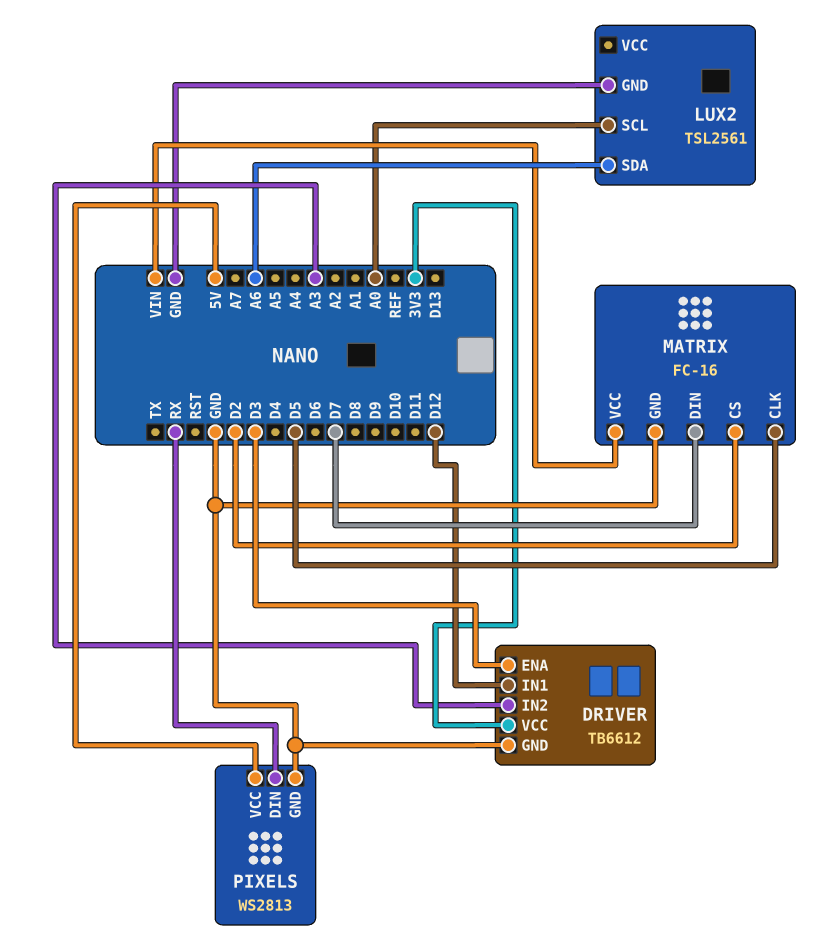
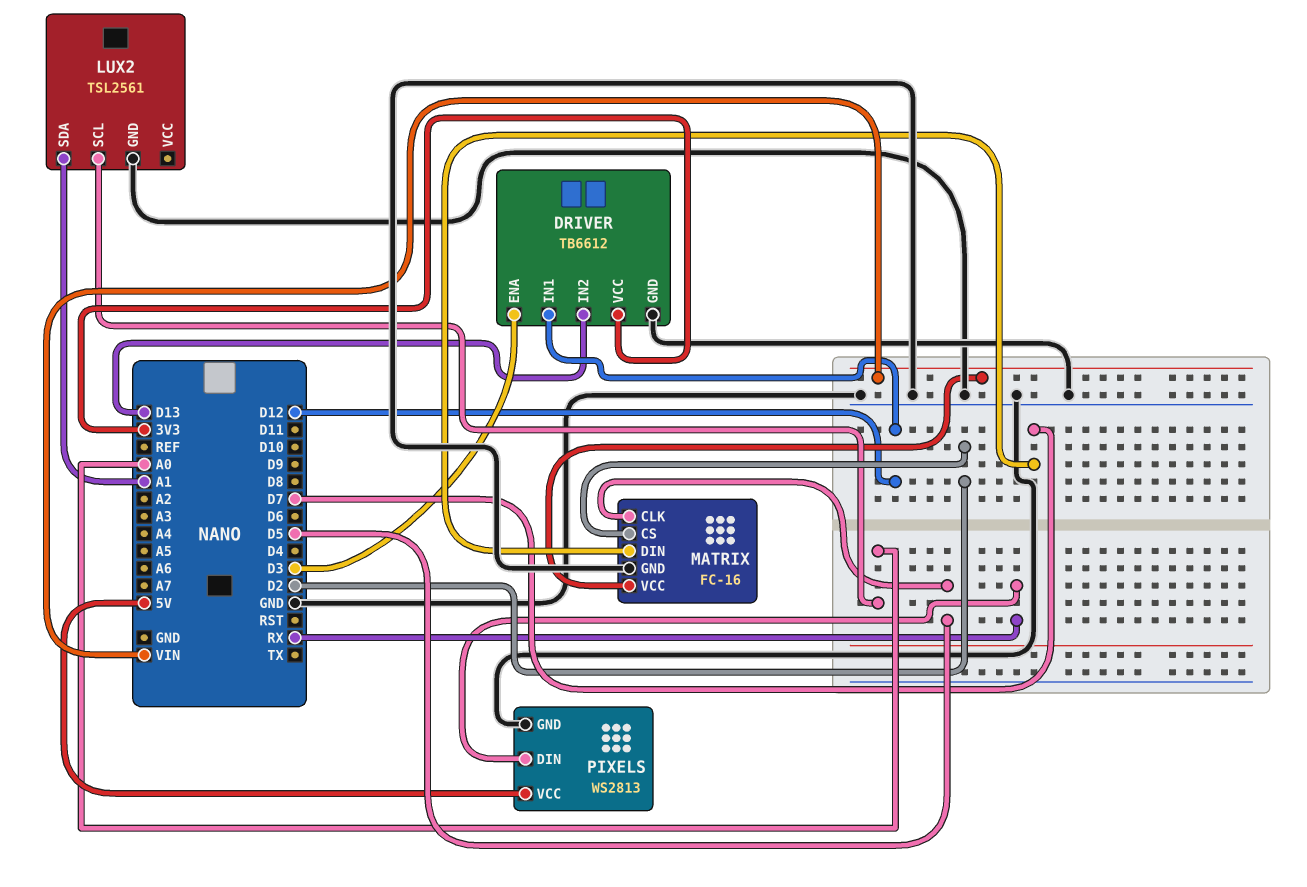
DRIVER pin IN2: A3 -> D13
LUX2 pin SDA: A6 -> A1

